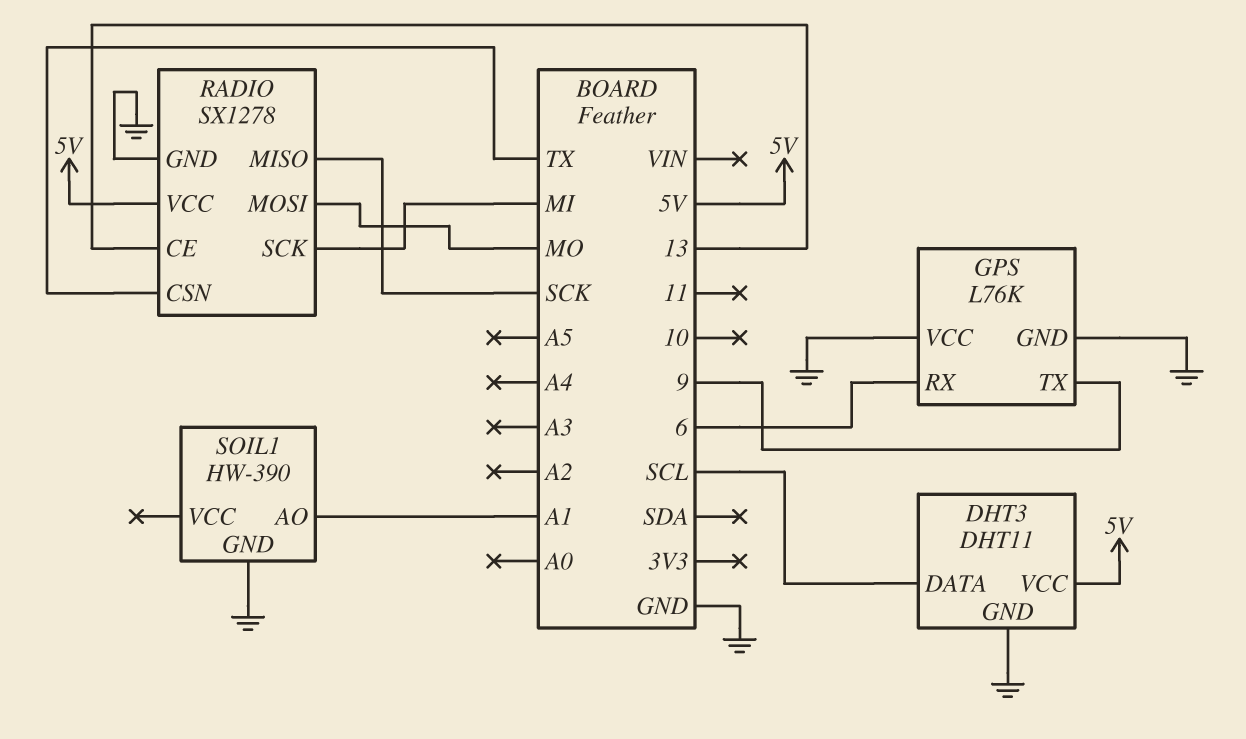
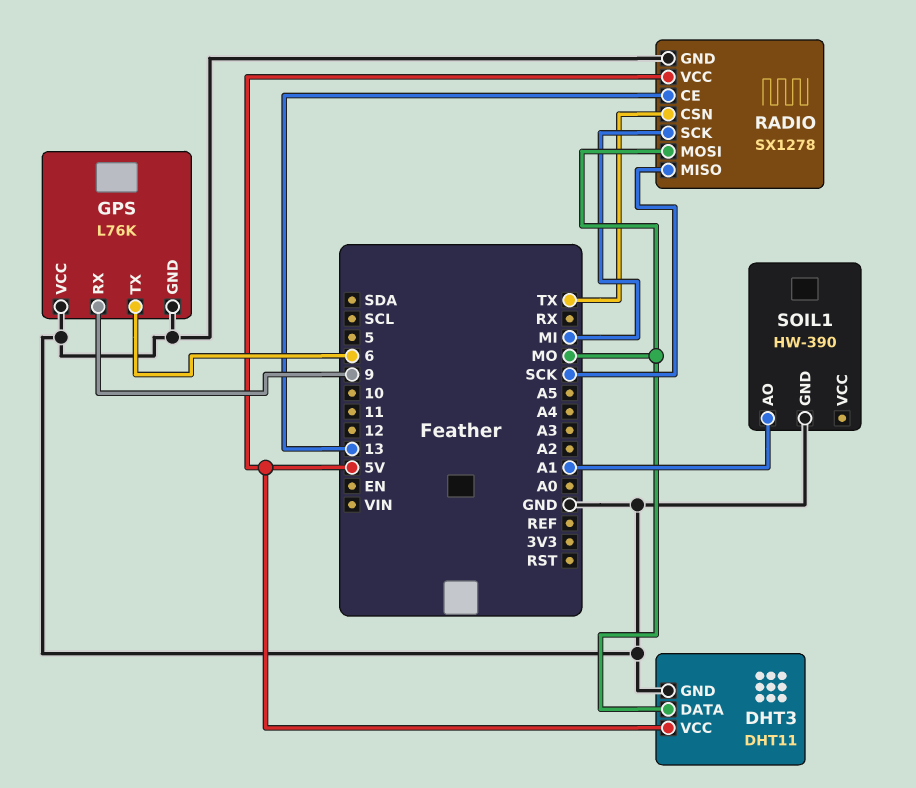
DHT3 pin DATA: SCL -> MO
GPS pin RX: 6 -> 9
GPS pin TX: 9 -> 6

